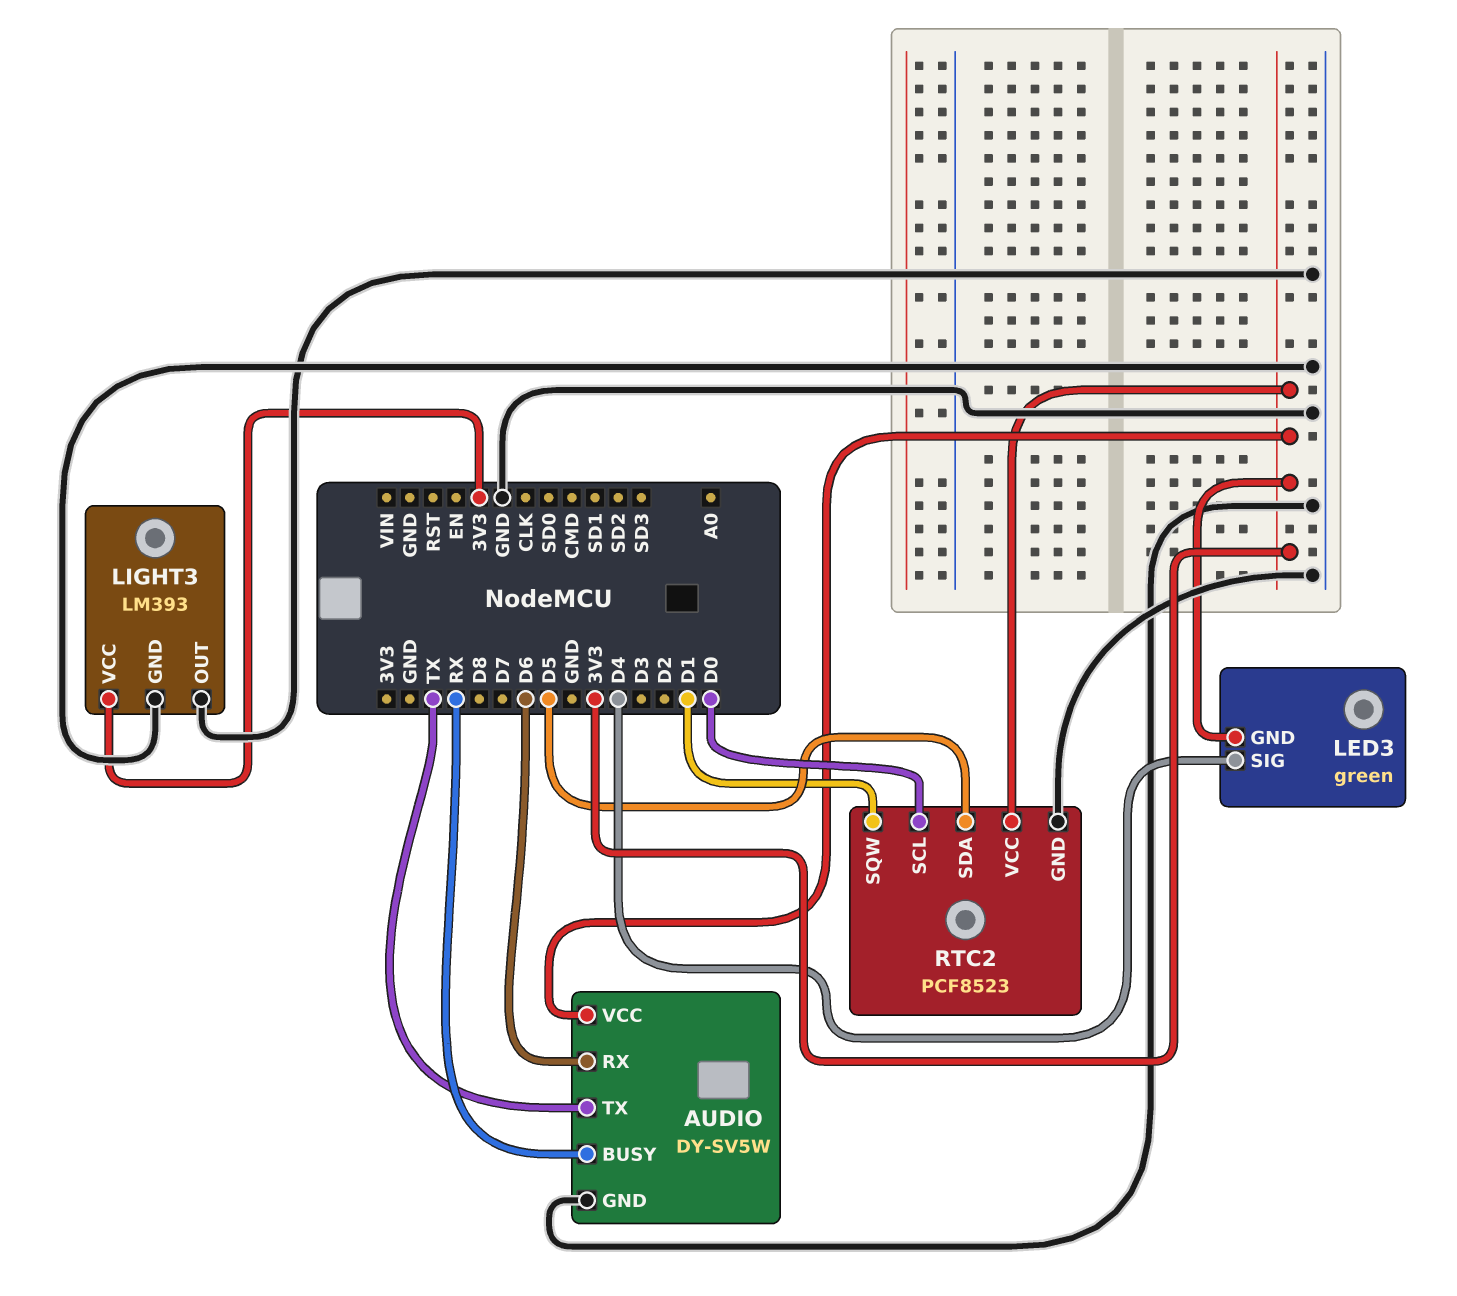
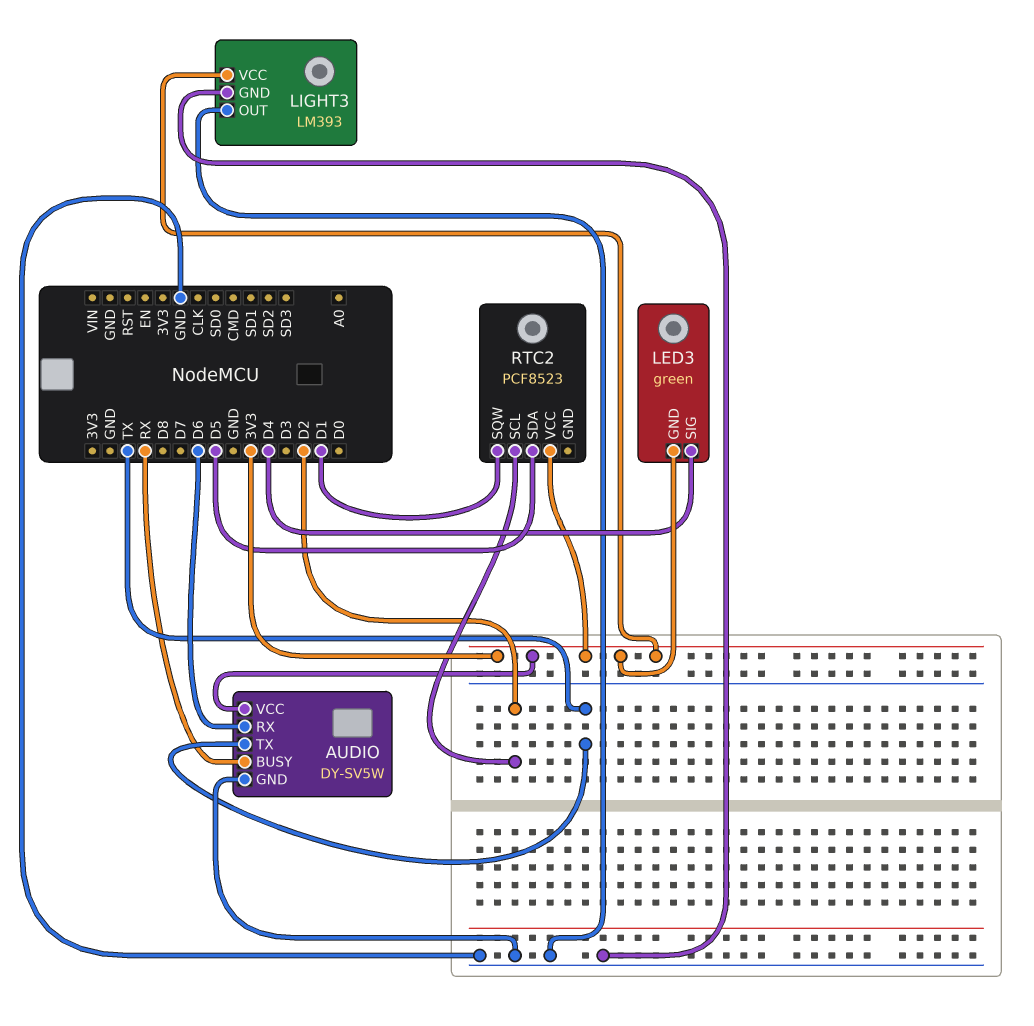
RTC2 pin GND: GND -> none
RTC2 pin SCL: D0 -> D2

